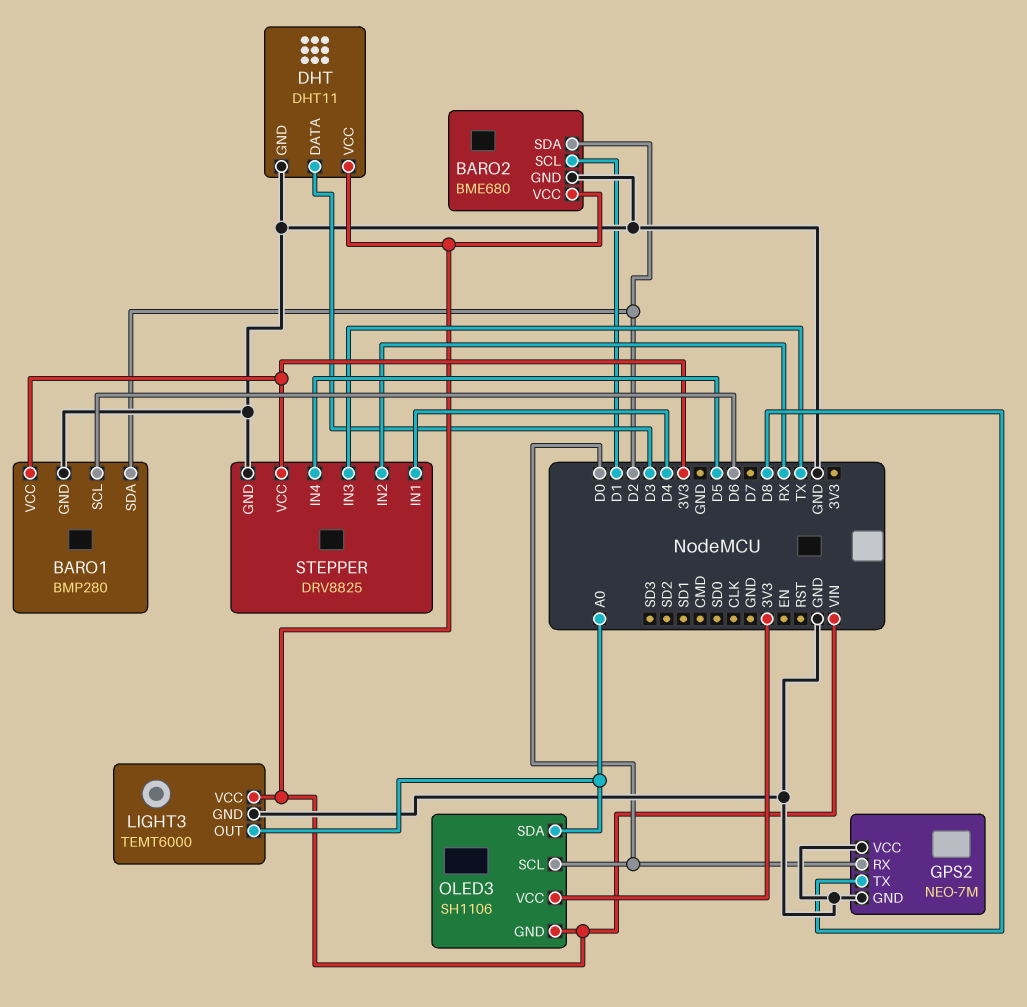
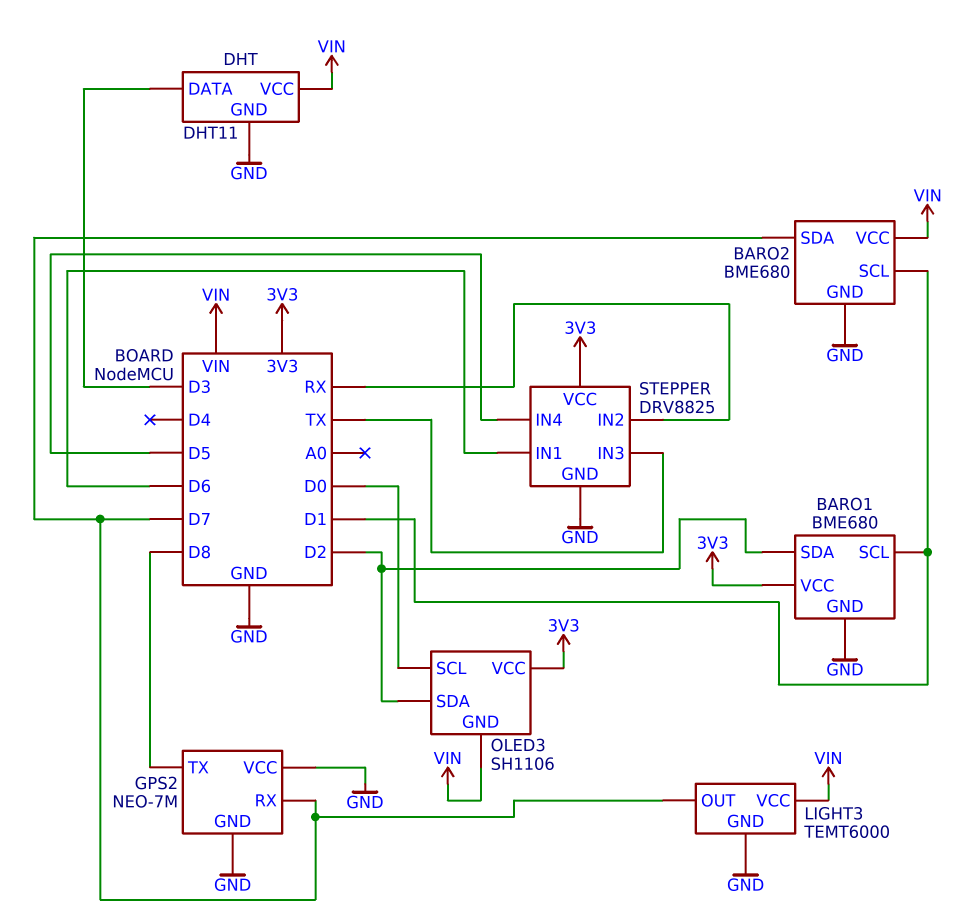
BARO1: BMP280 -> BME680
BARO1 pin SCL: D6 -> D1
BARO2 pin SDA: D2 -> D7
GPS2 pin RX: D0 -> D7
LIGHT3 pin OUT: A0 -> D7
OLED3 pin SDA: A0 -> D2
STEPPER pin IN1: D4 -> D6

